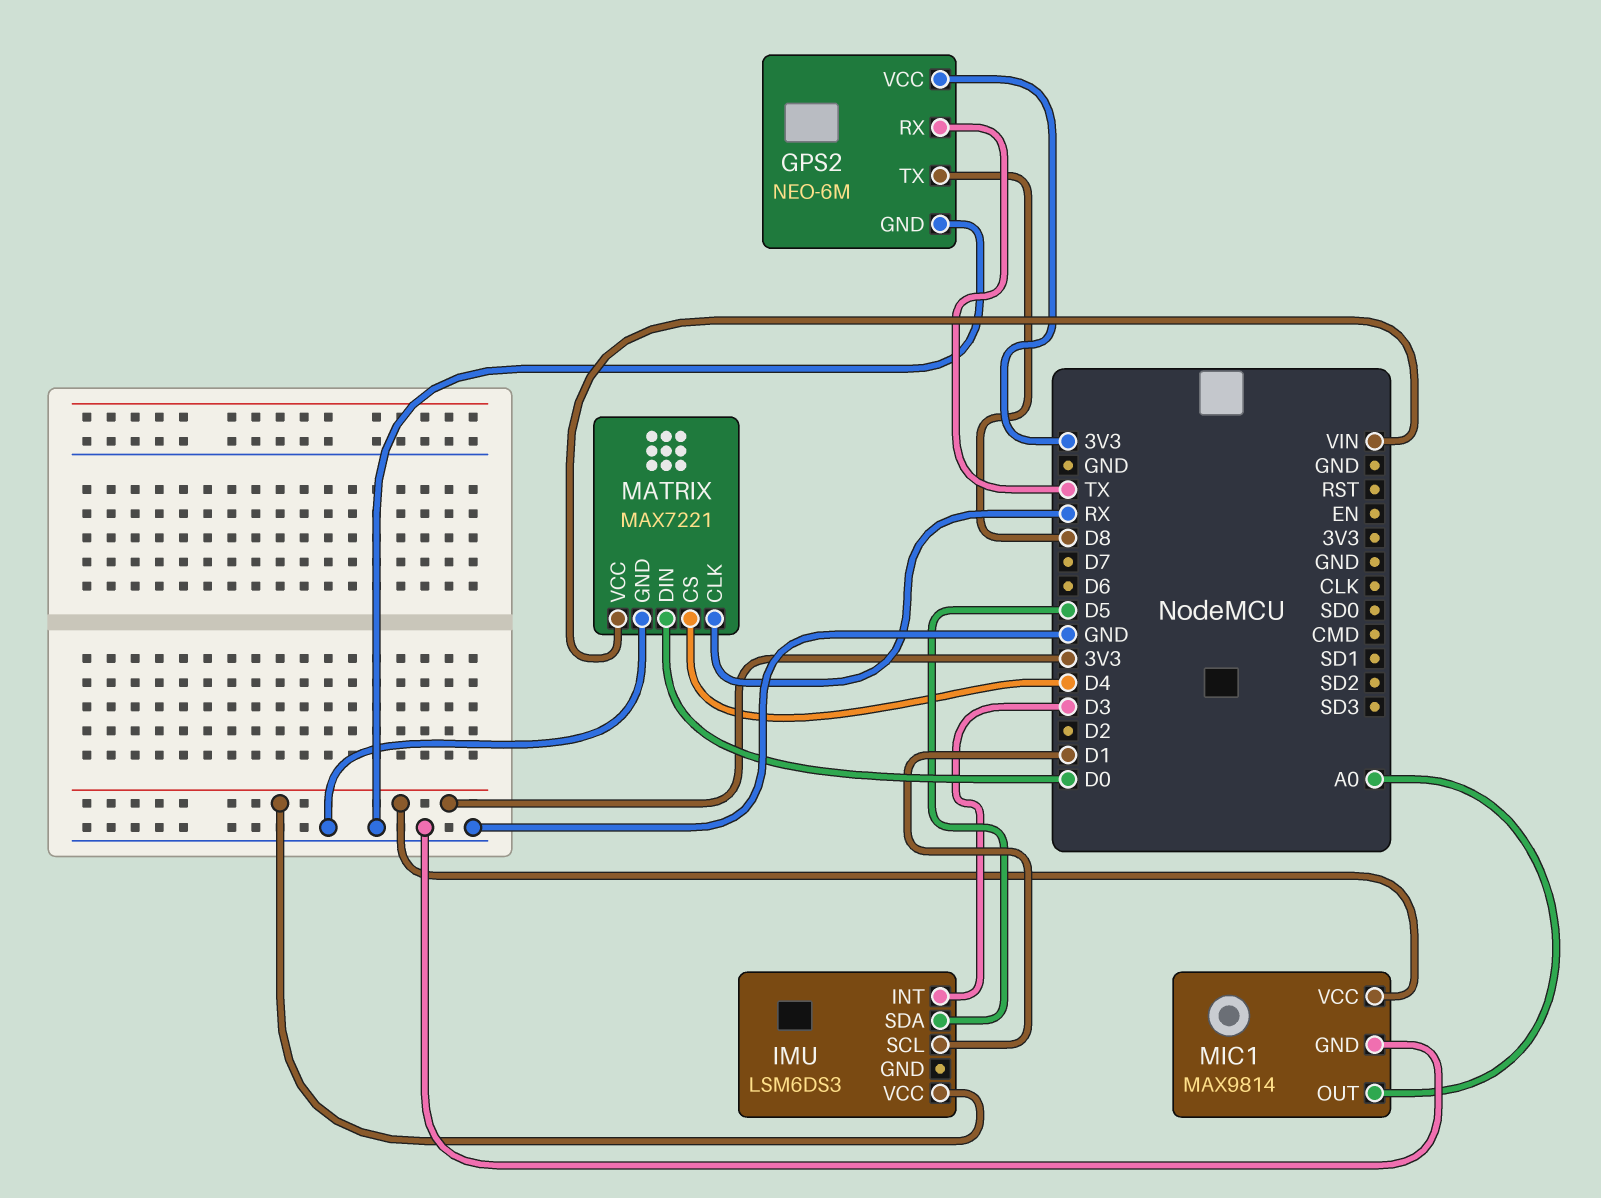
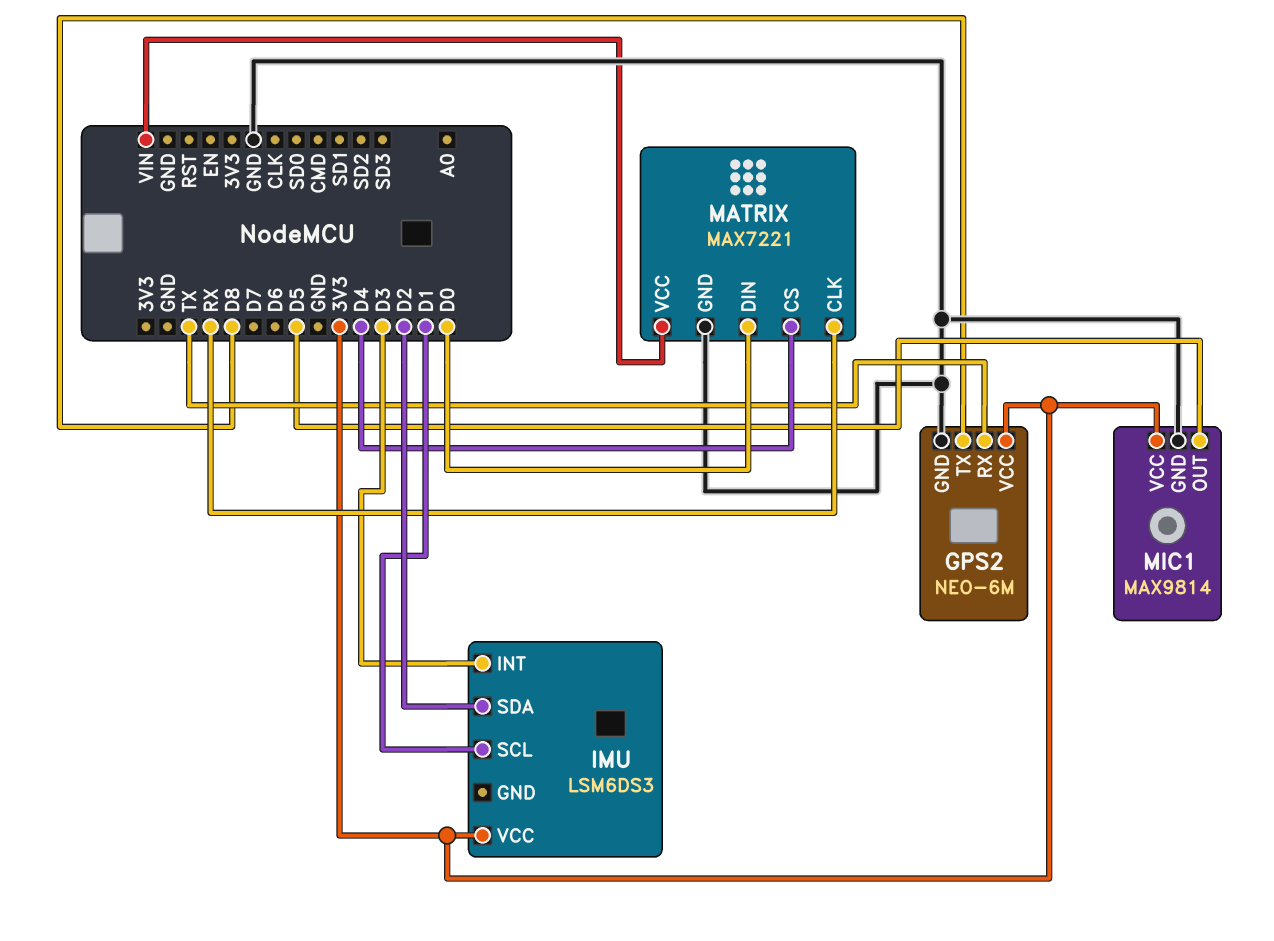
IMU pin SDA: D5 -> D2
MIC1 pin OUT: A0 -> D5

